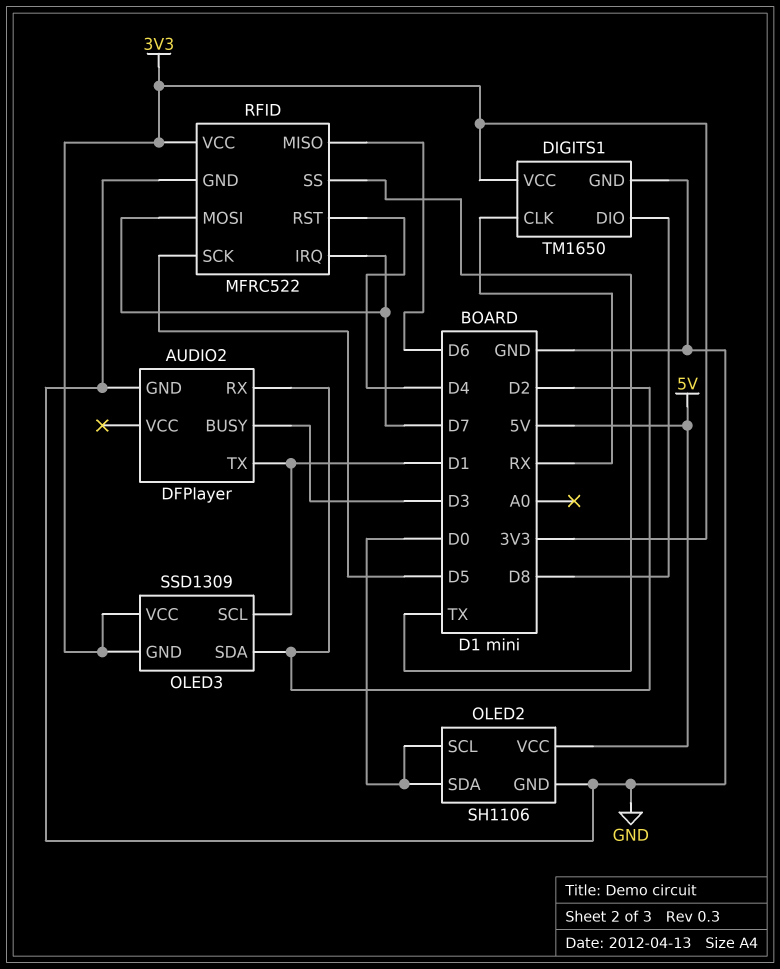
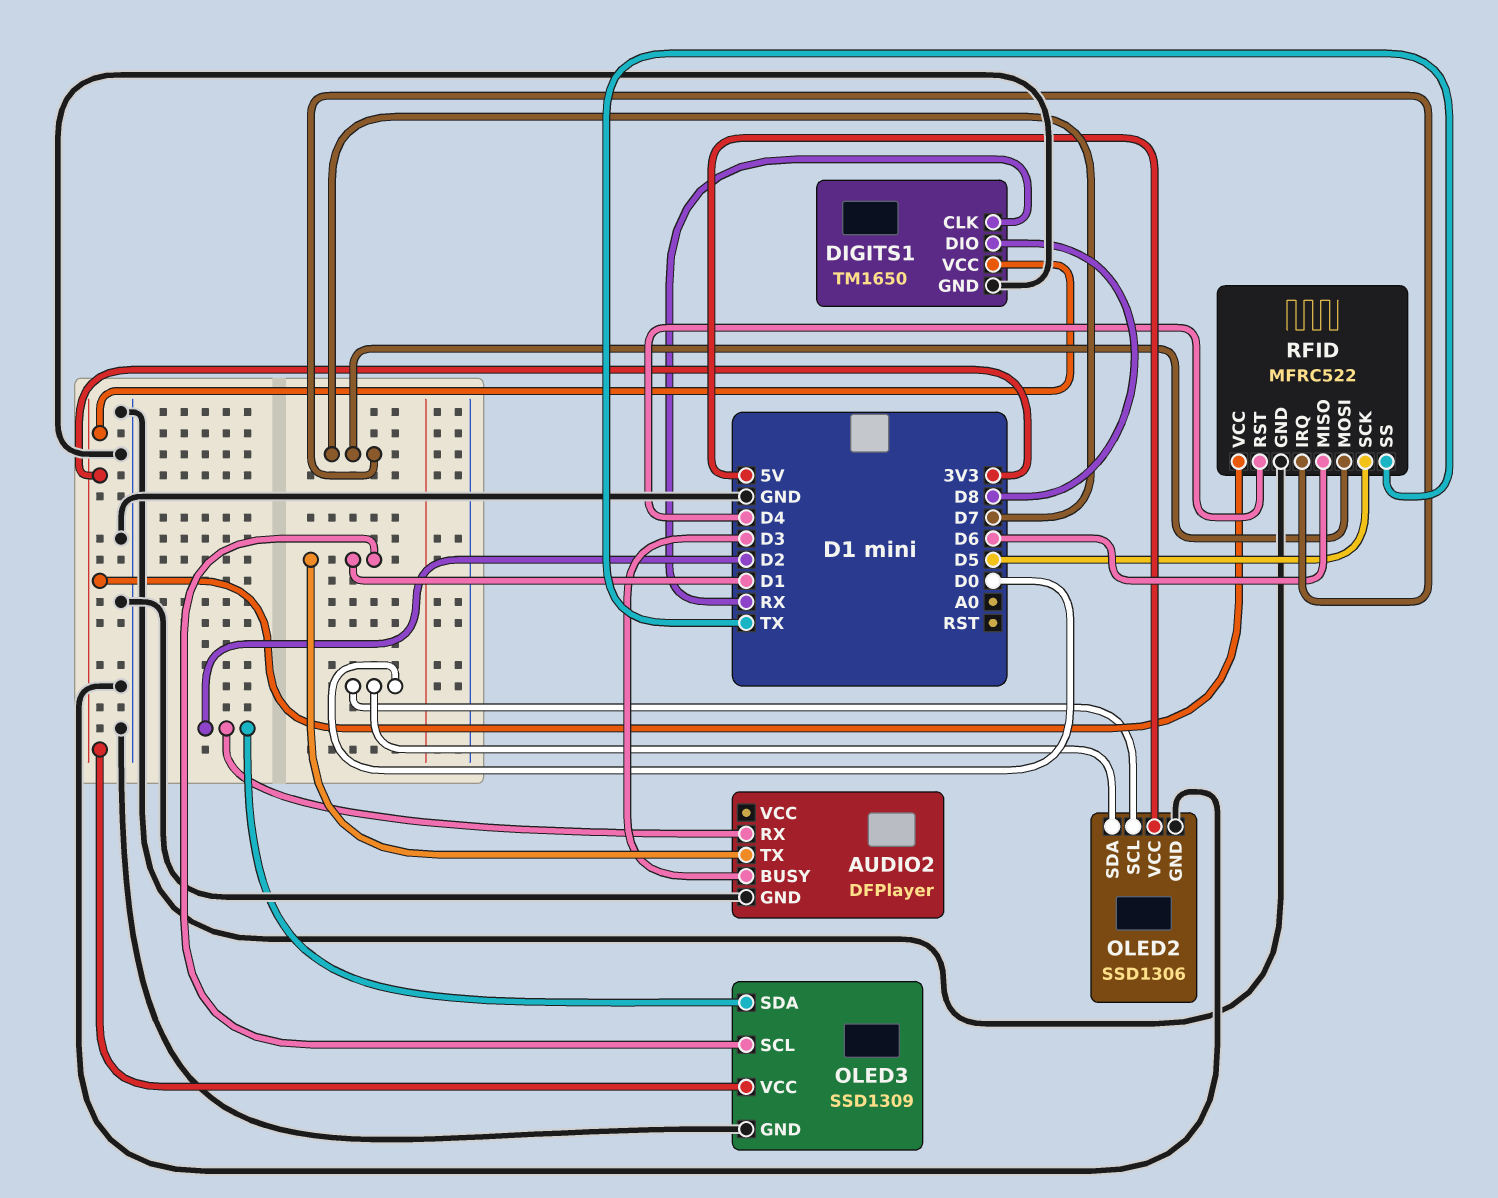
OLED2: SH1106 -> SSD1306
OLED3 pin GND: 3V3 -> GND

